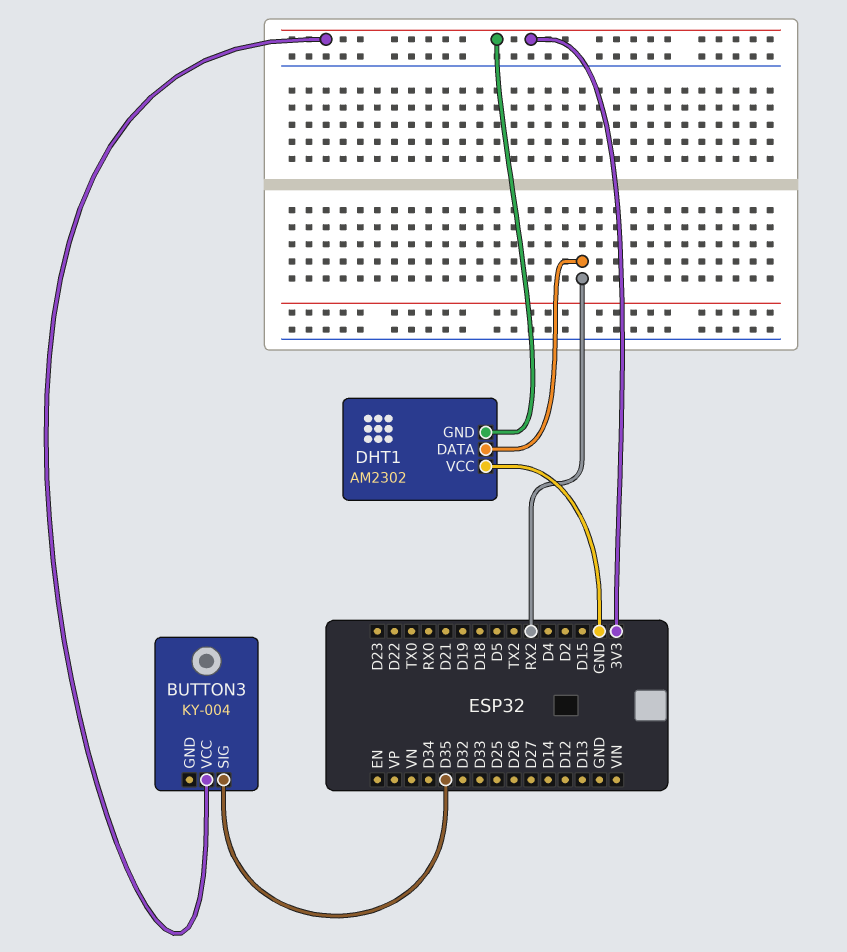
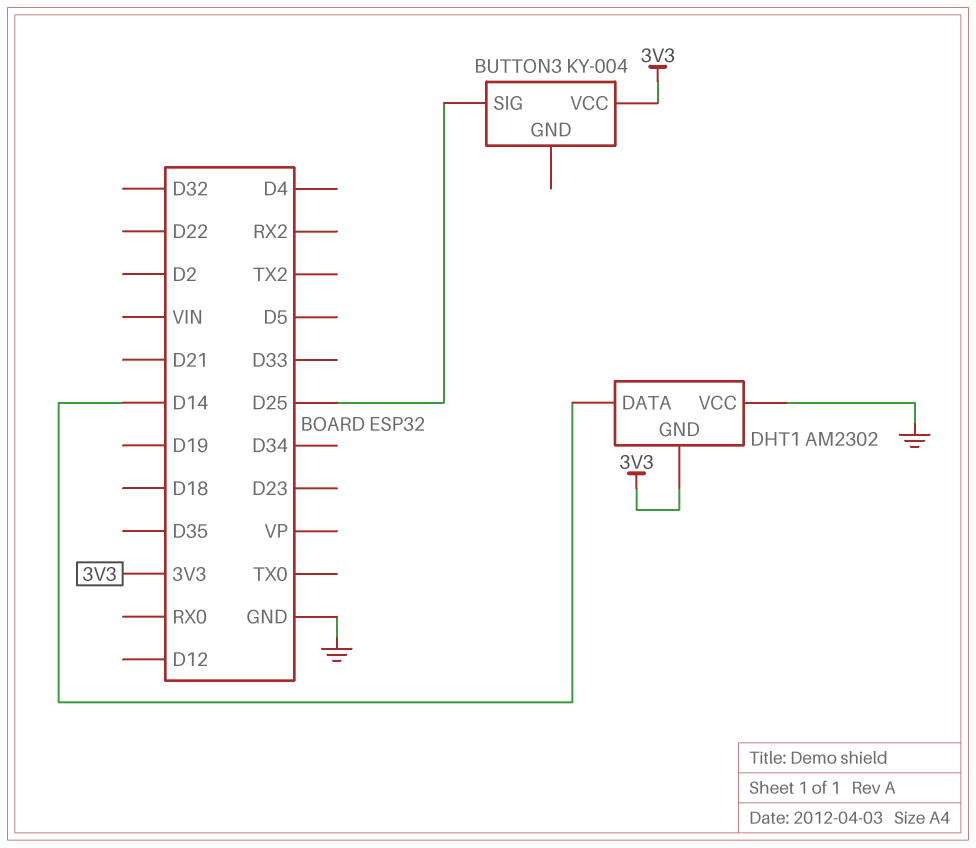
BUTTON3 pin SIG: D35 -> D25
DHT1 pin DATA: RX2 -> D14

